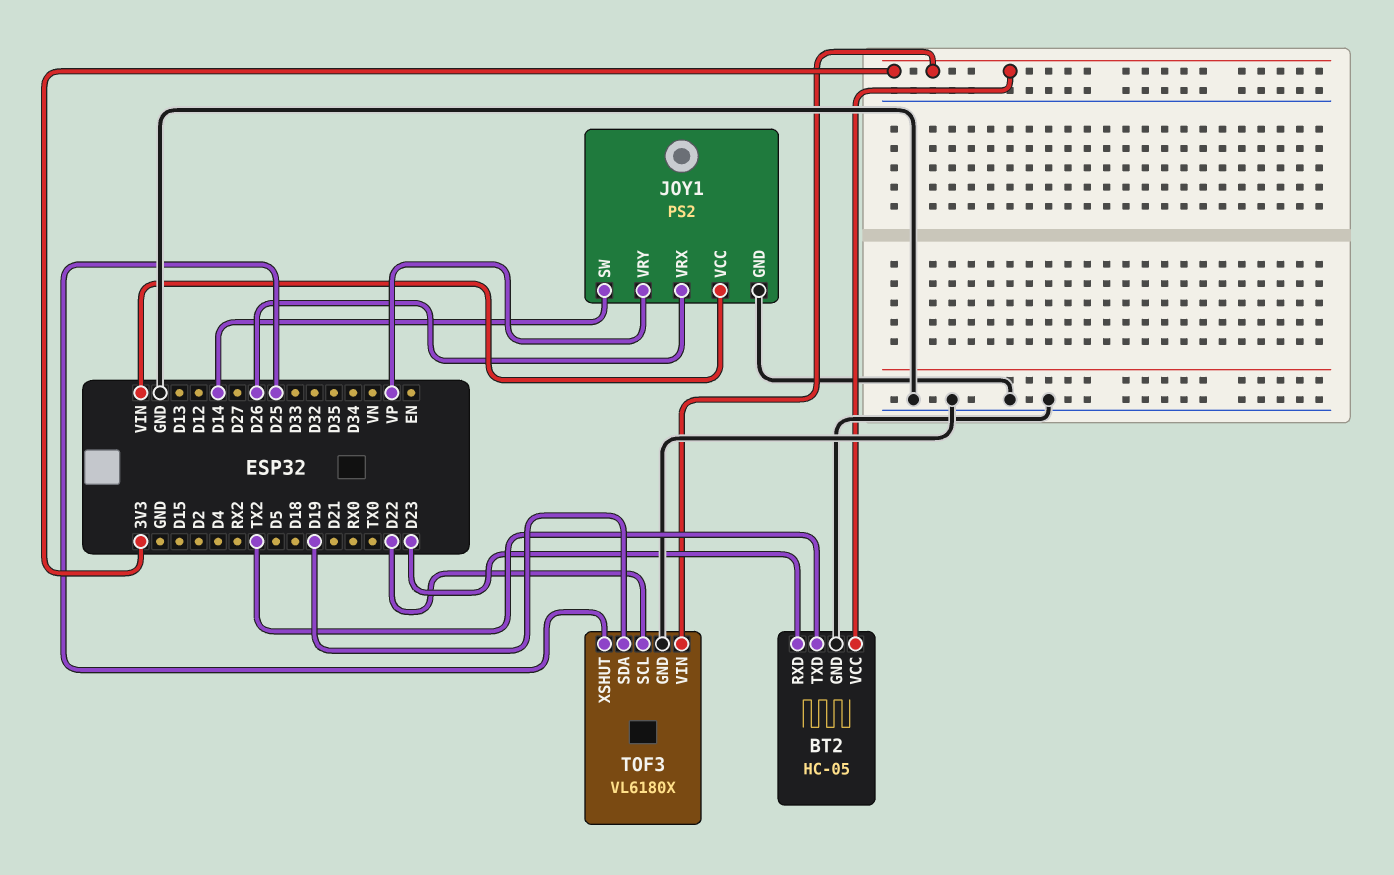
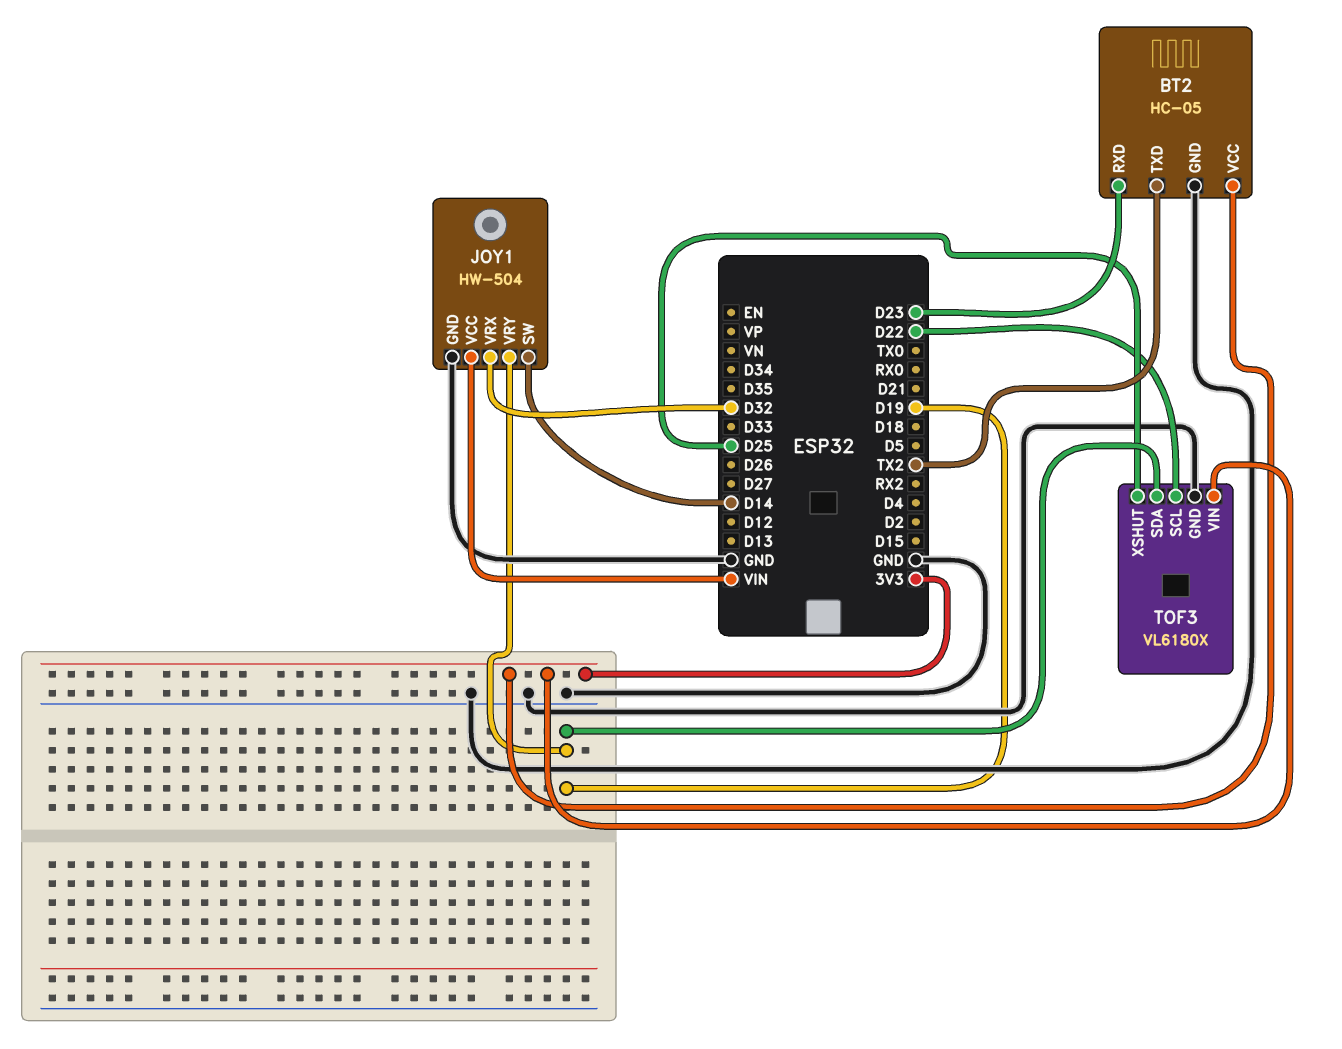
JOY1: PS2 -> HW-504
JOY1 pin VRX: D26 -> D32
JOY1 pin VRY: VP -> D19

